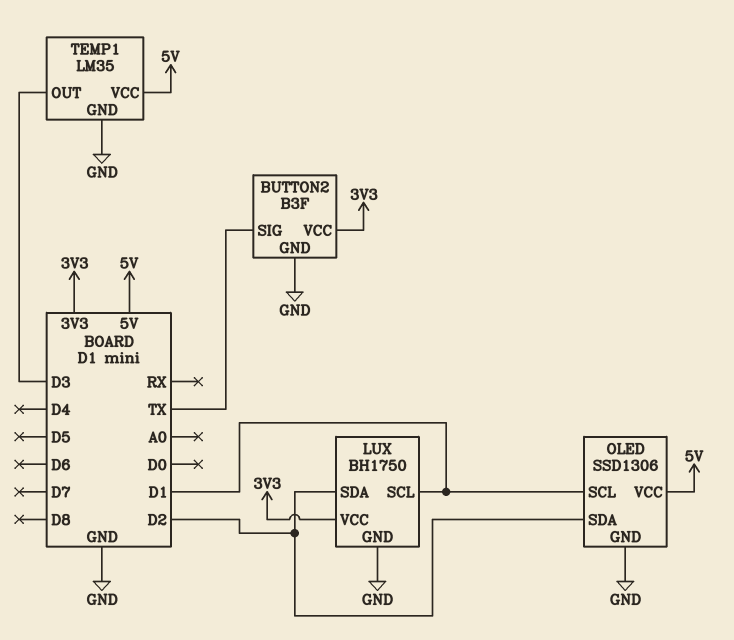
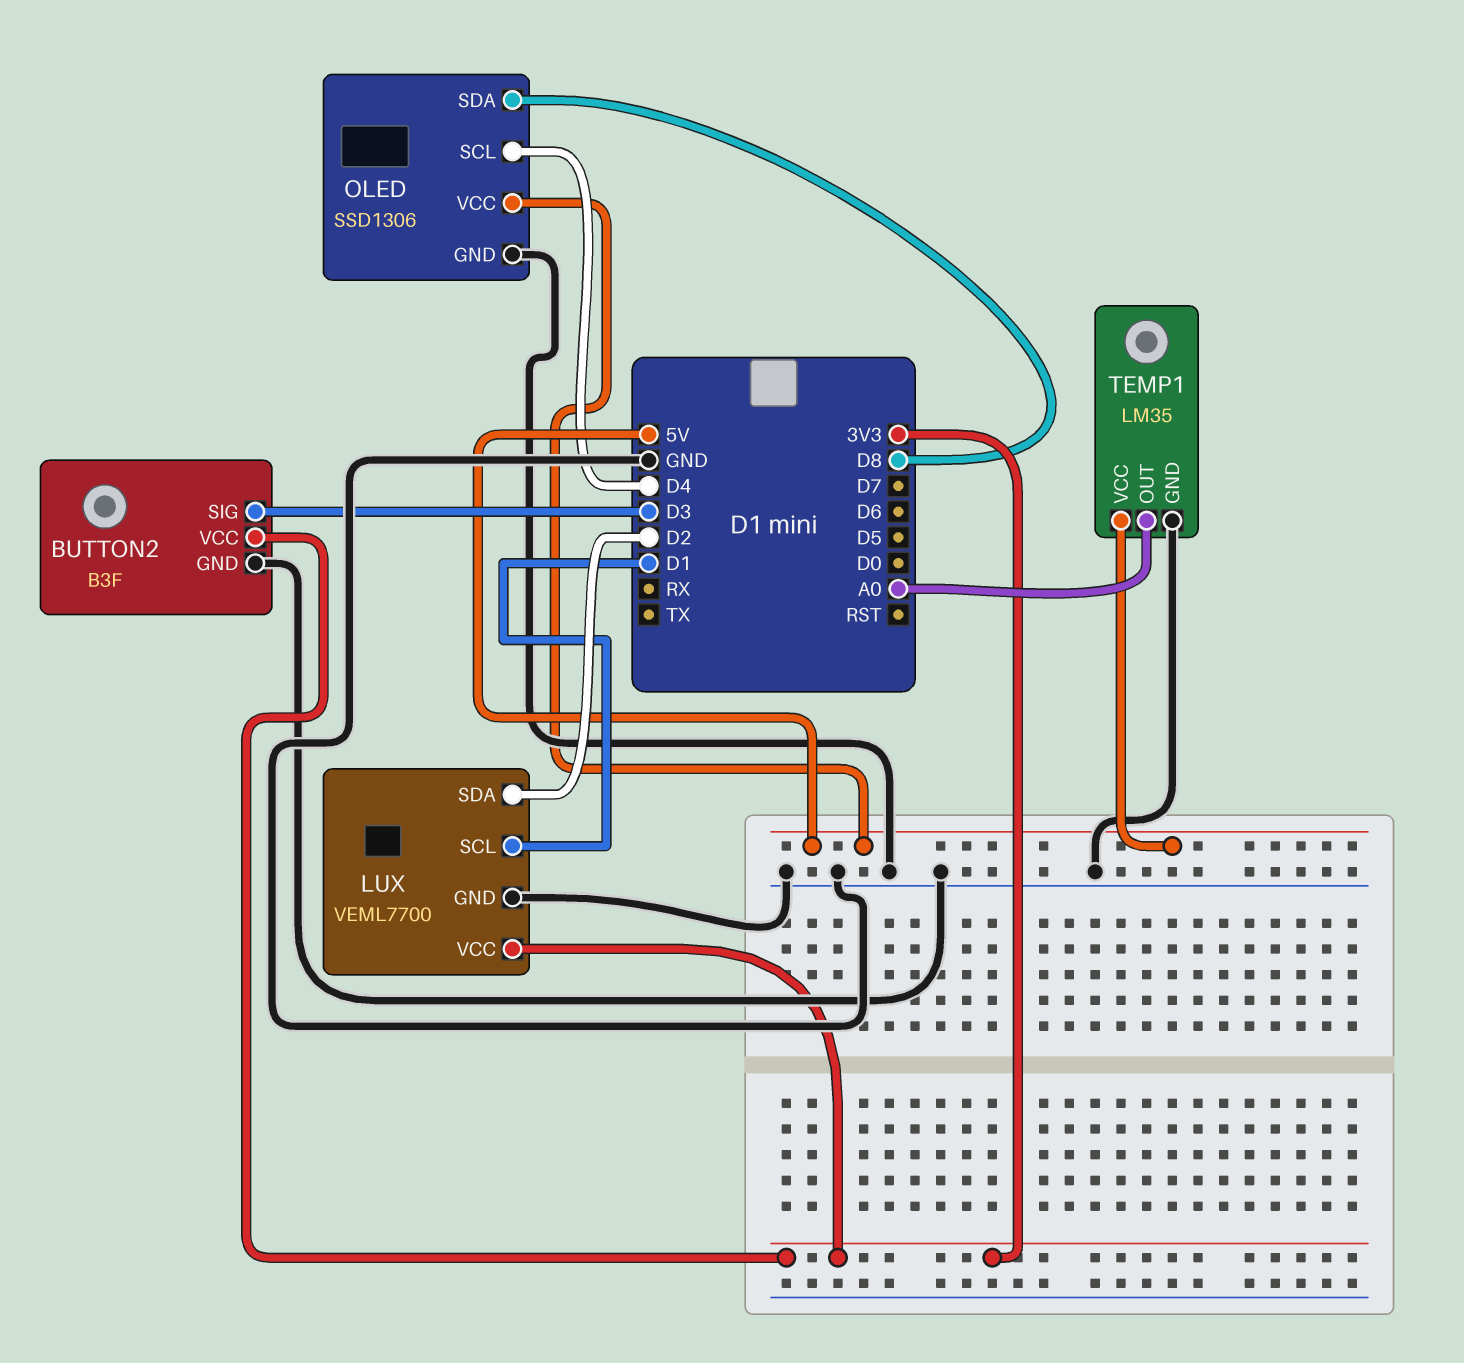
BUTTON2 pin SIG: TX -> D3
LUX: BH1750 -> VEML7700
OLED pin SCL: D1 -> D4
OLED pin SDA: D2 -> D8
TEMP1 pin OUT: D3 -> A0

